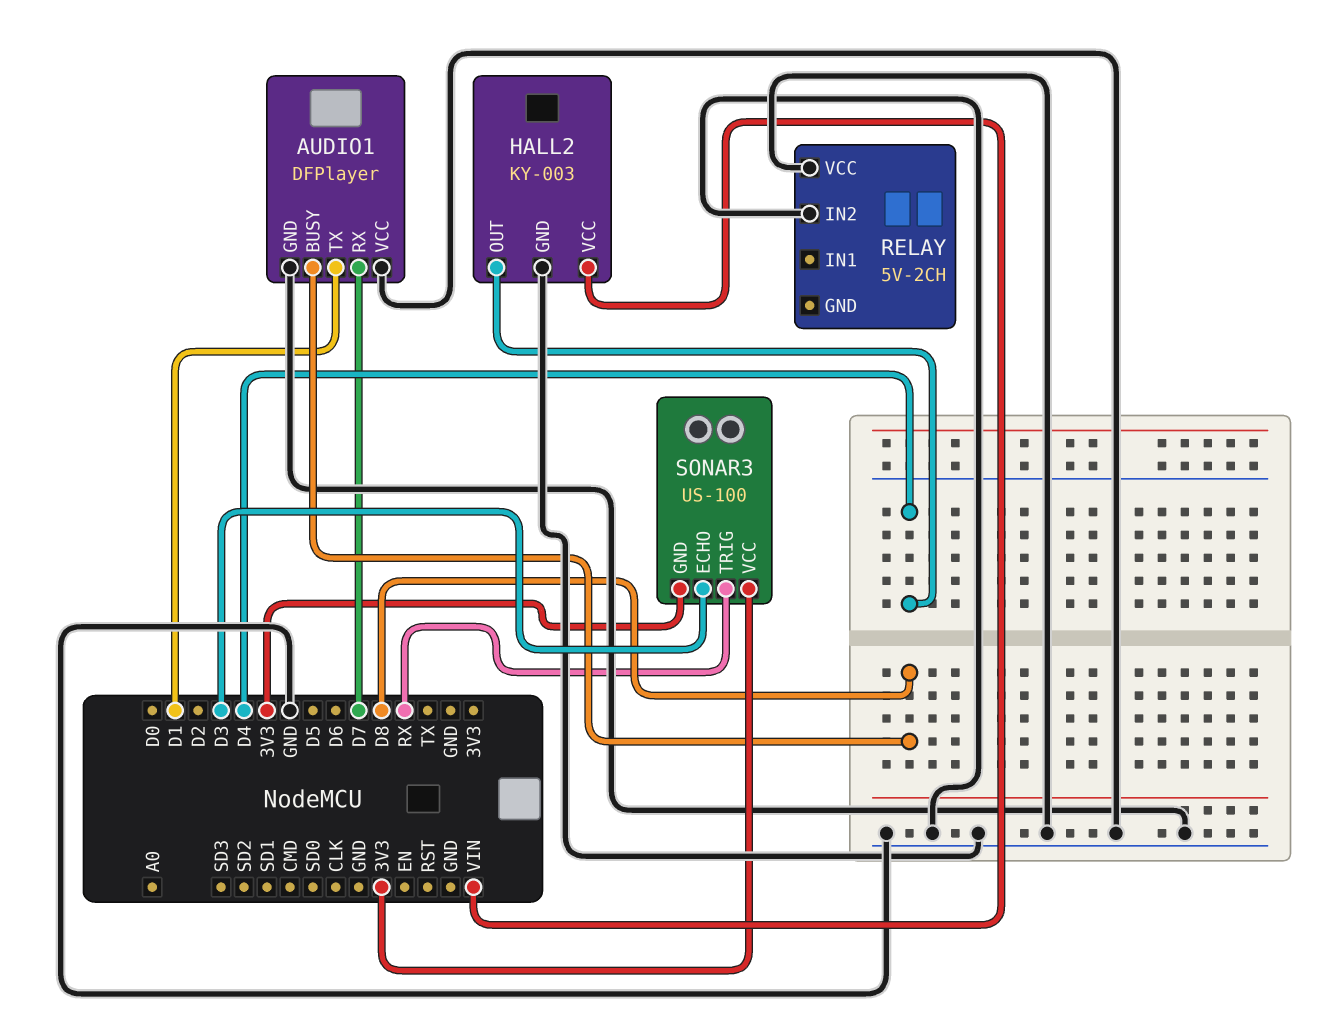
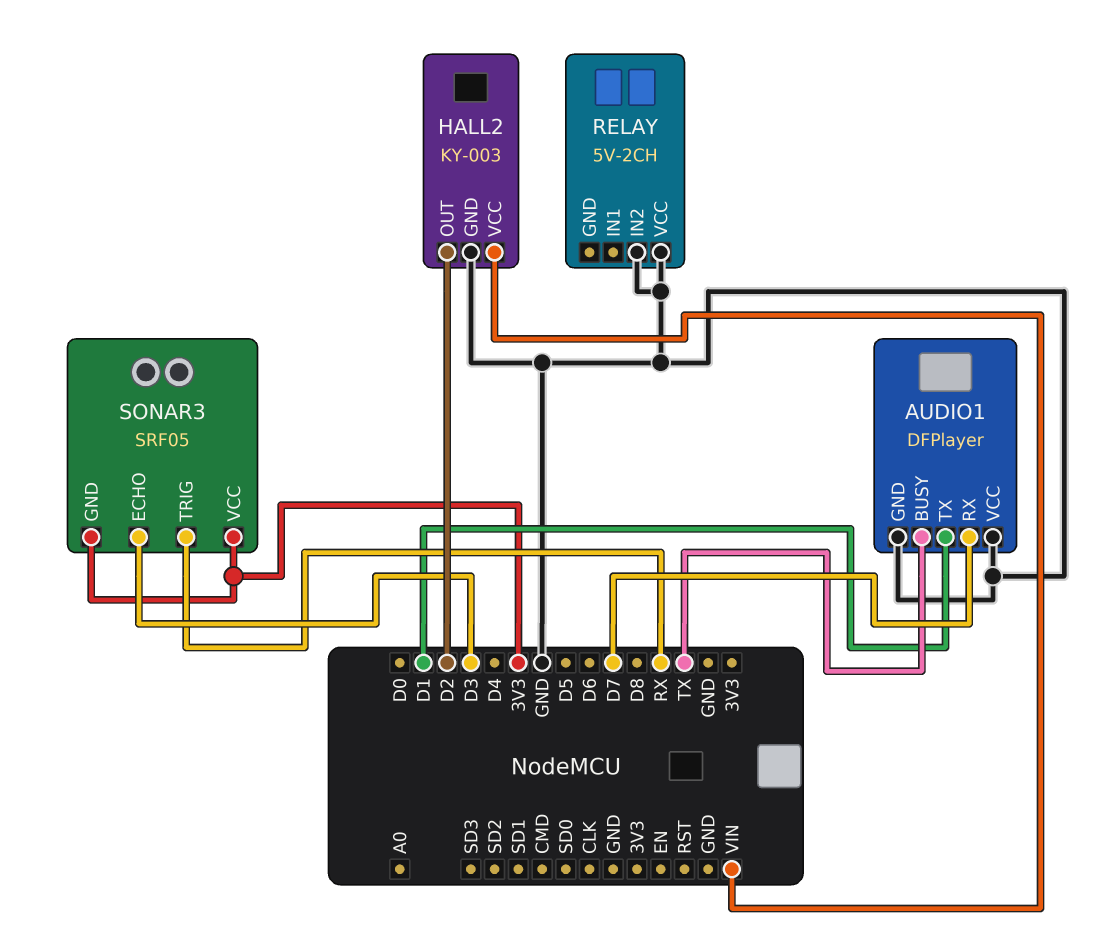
AUDIO1 pin BUSY: D8 -> TX
HALL2 pin OUT: D4 -> D2
SONAR3: US-100 -> SRF05

